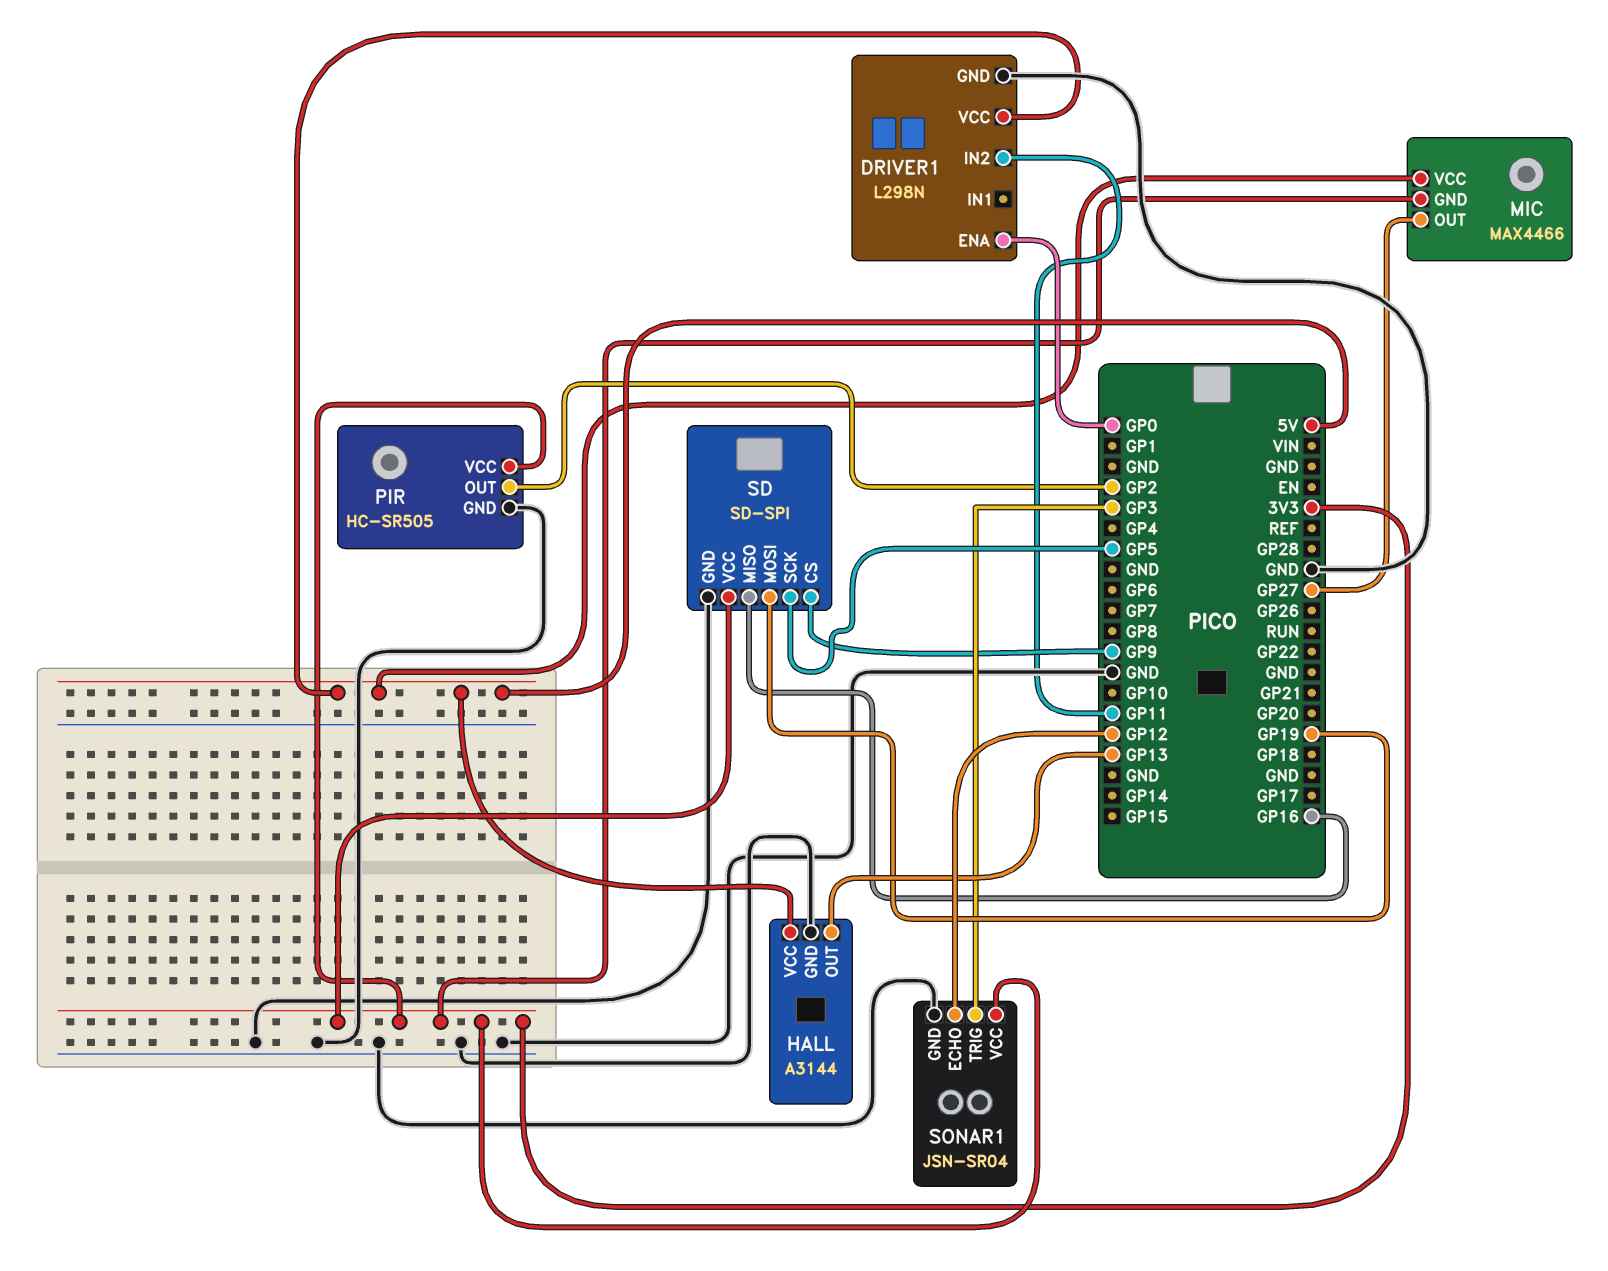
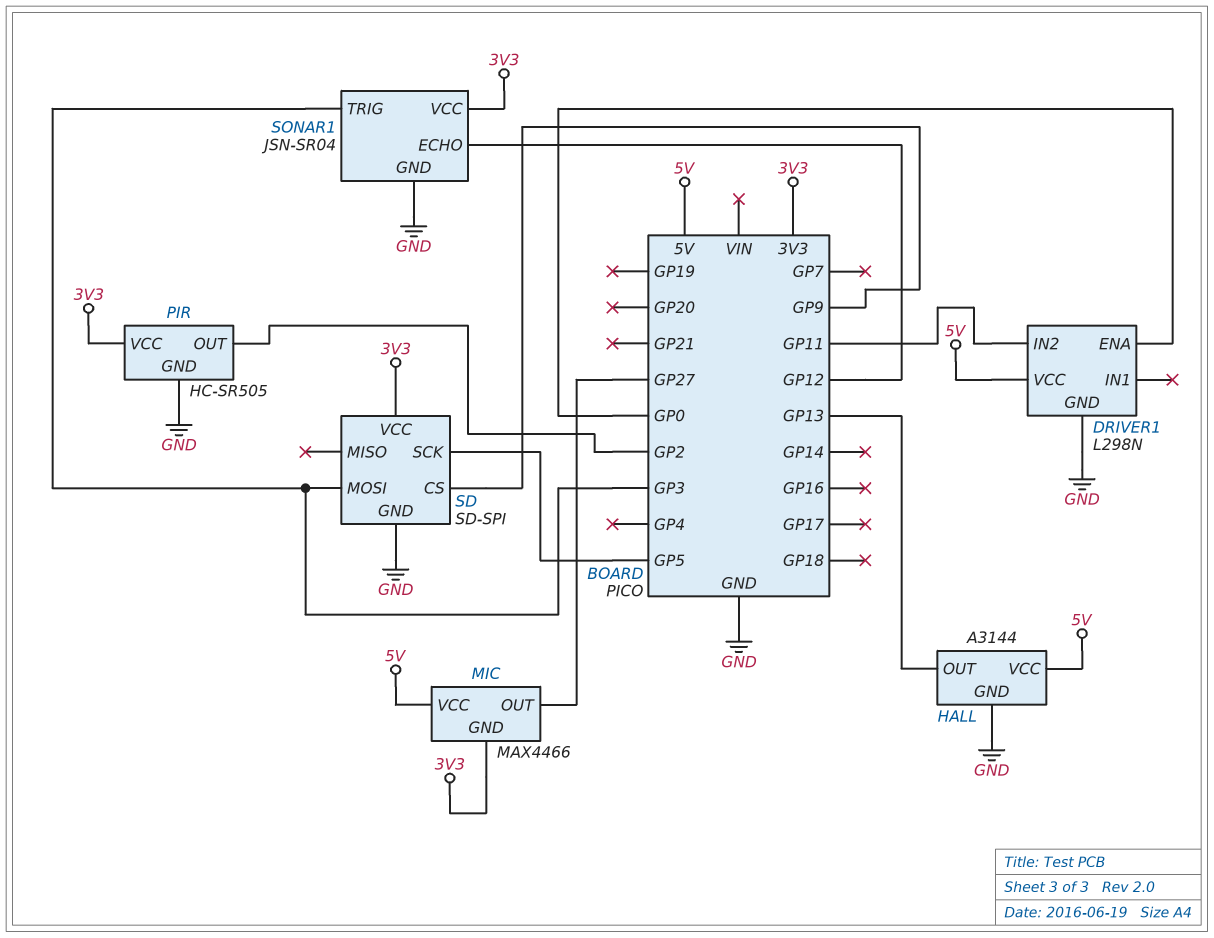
SD pin MISO: GP16 -> none
SD pin MOSI: GP19 -> GP3

